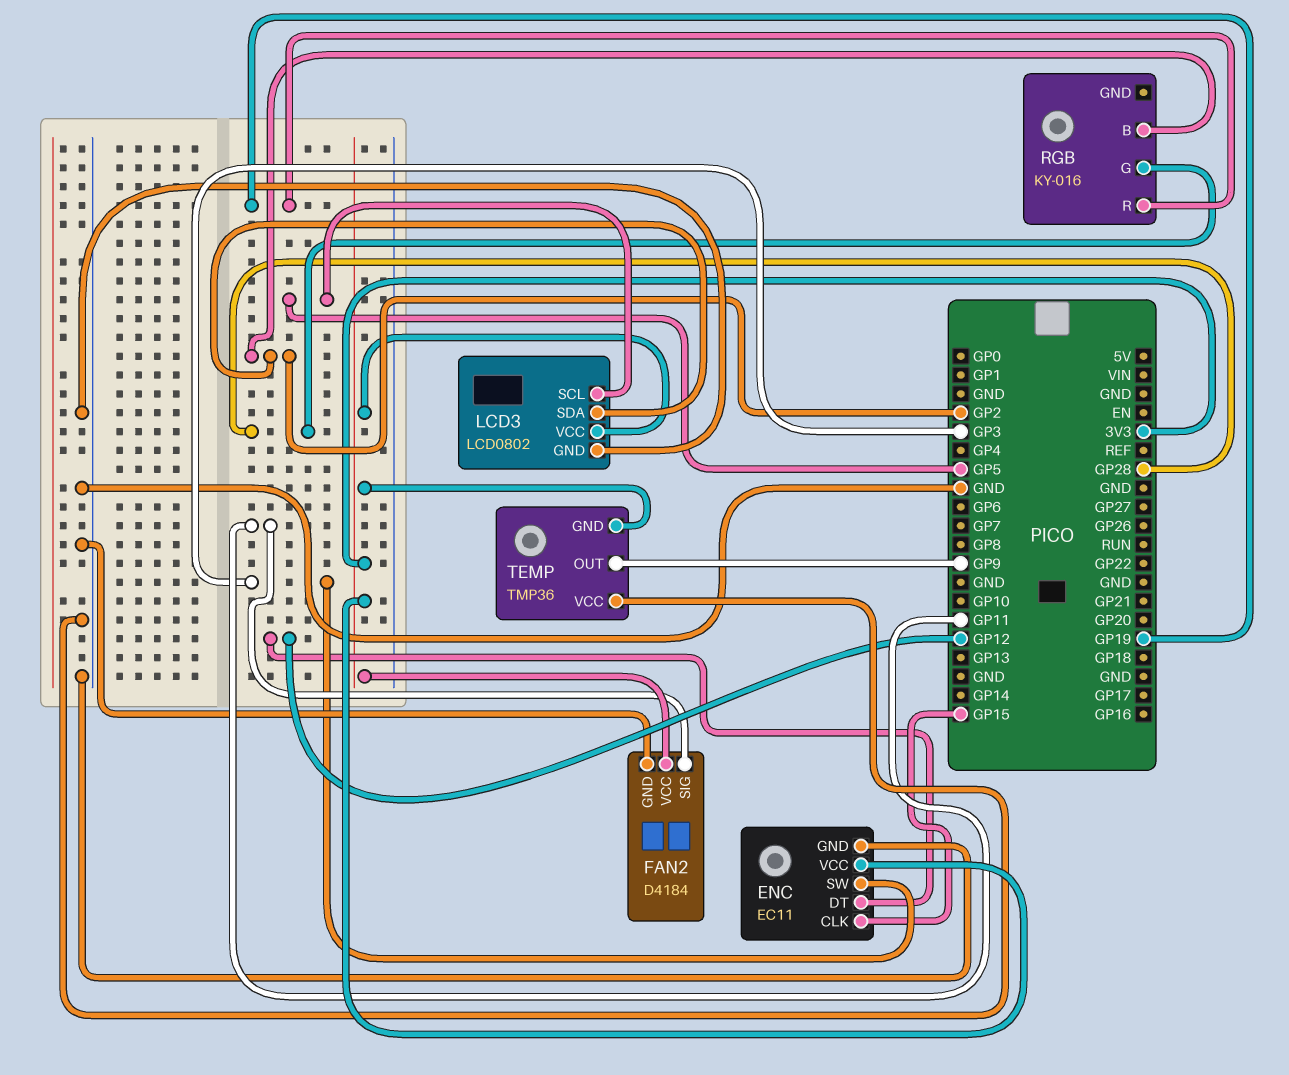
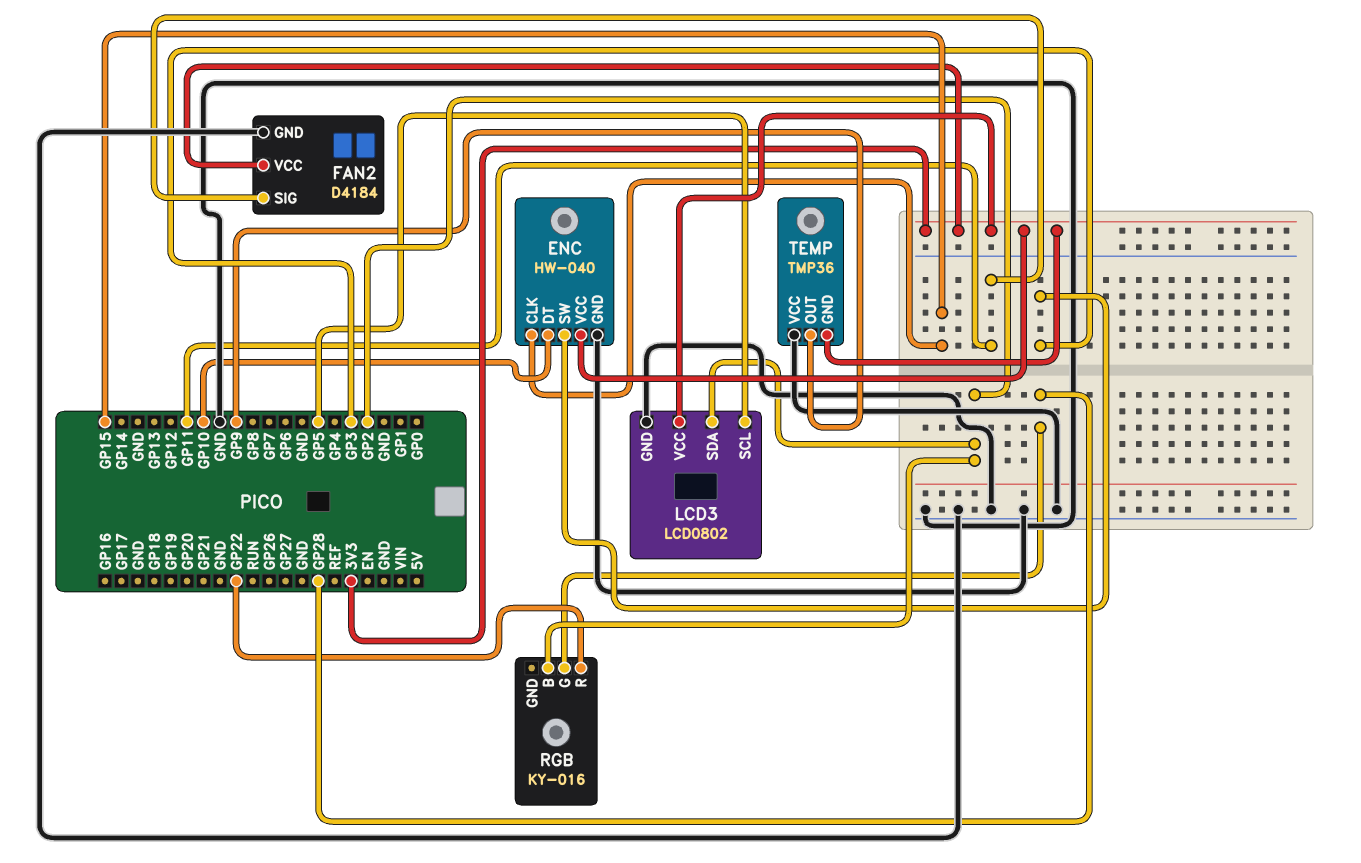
ENC: EC11 -> HW-040
ENC pin DT: GP12 -> GP10
RGB pin R: GP19 -> GP22

